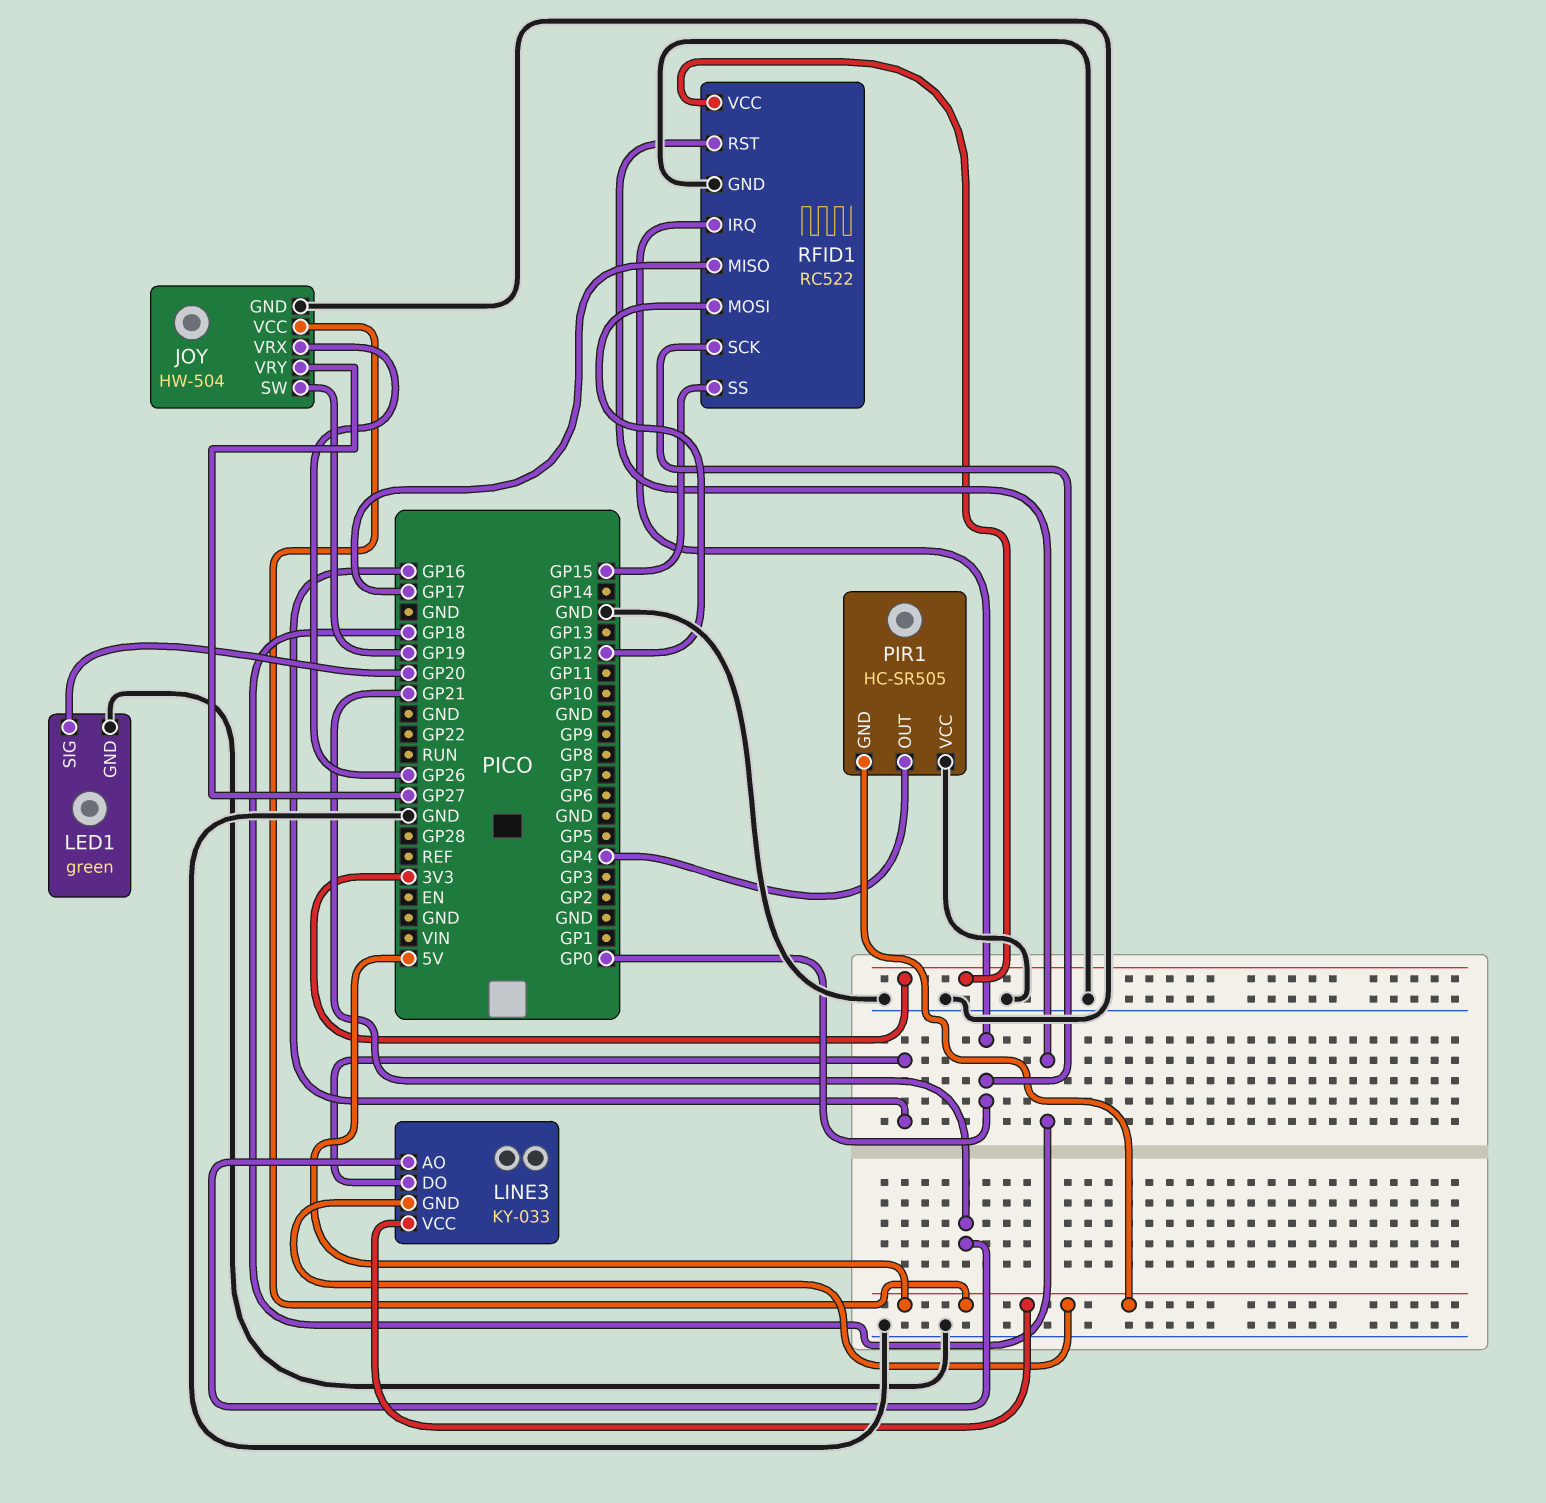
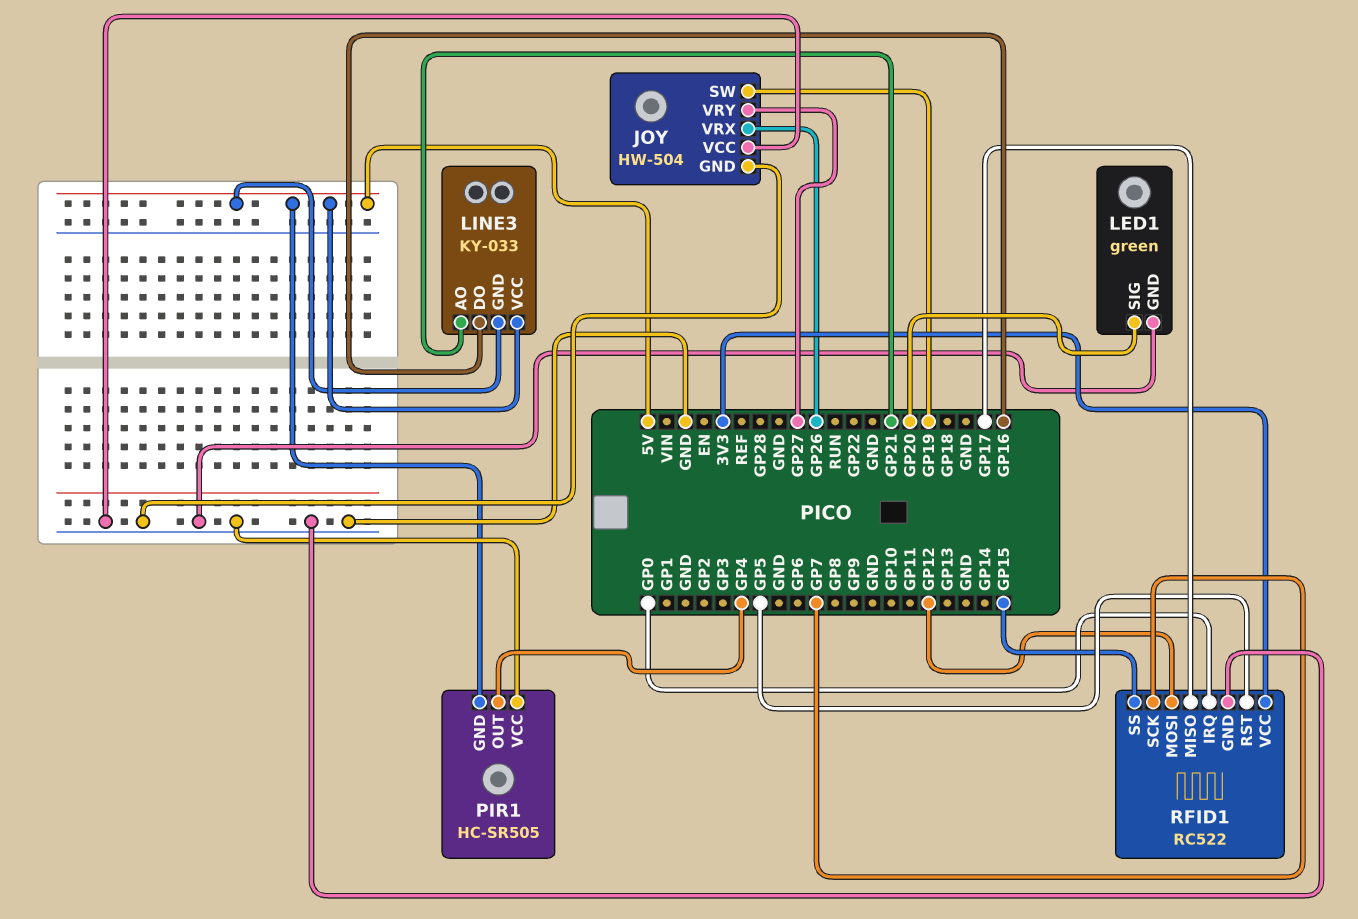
JOY pin VCC: 5V -> GND
RFID1 pin RST: GP18 -> GP5
RFID1 pin SCK: GP0 -> GP7

